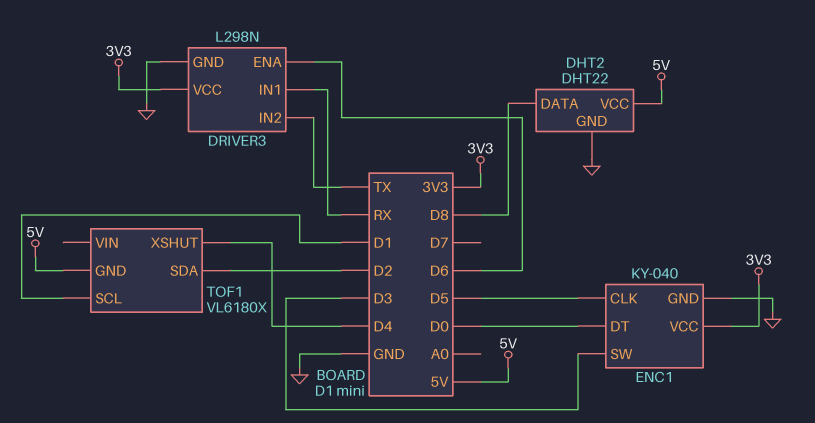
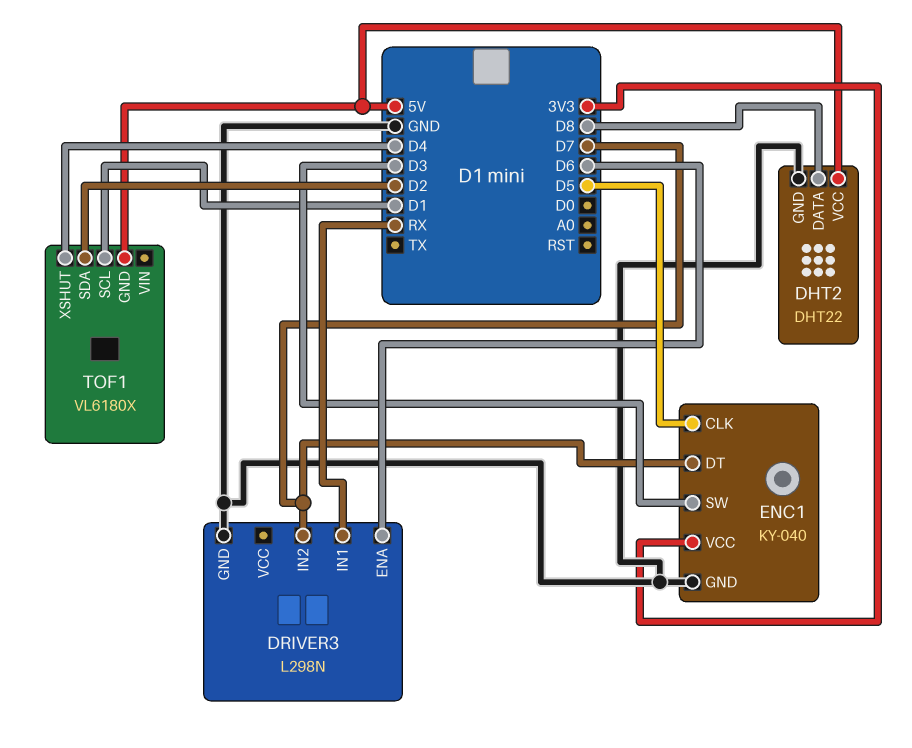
DRIVER3 pin IN2: TX -> D7
DRIVER3 pin VCC: 3V3 -> none
ENC1 pin DT: D0 -> D7

